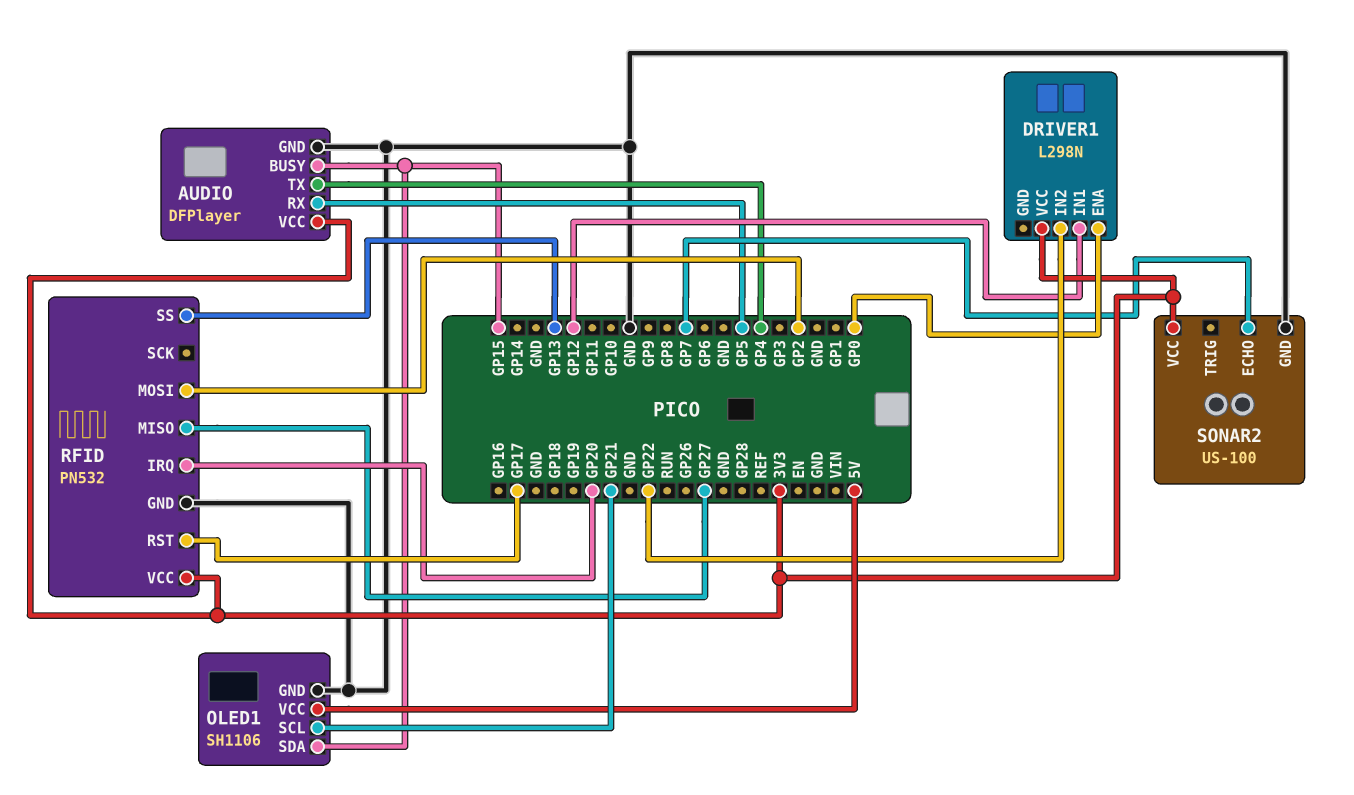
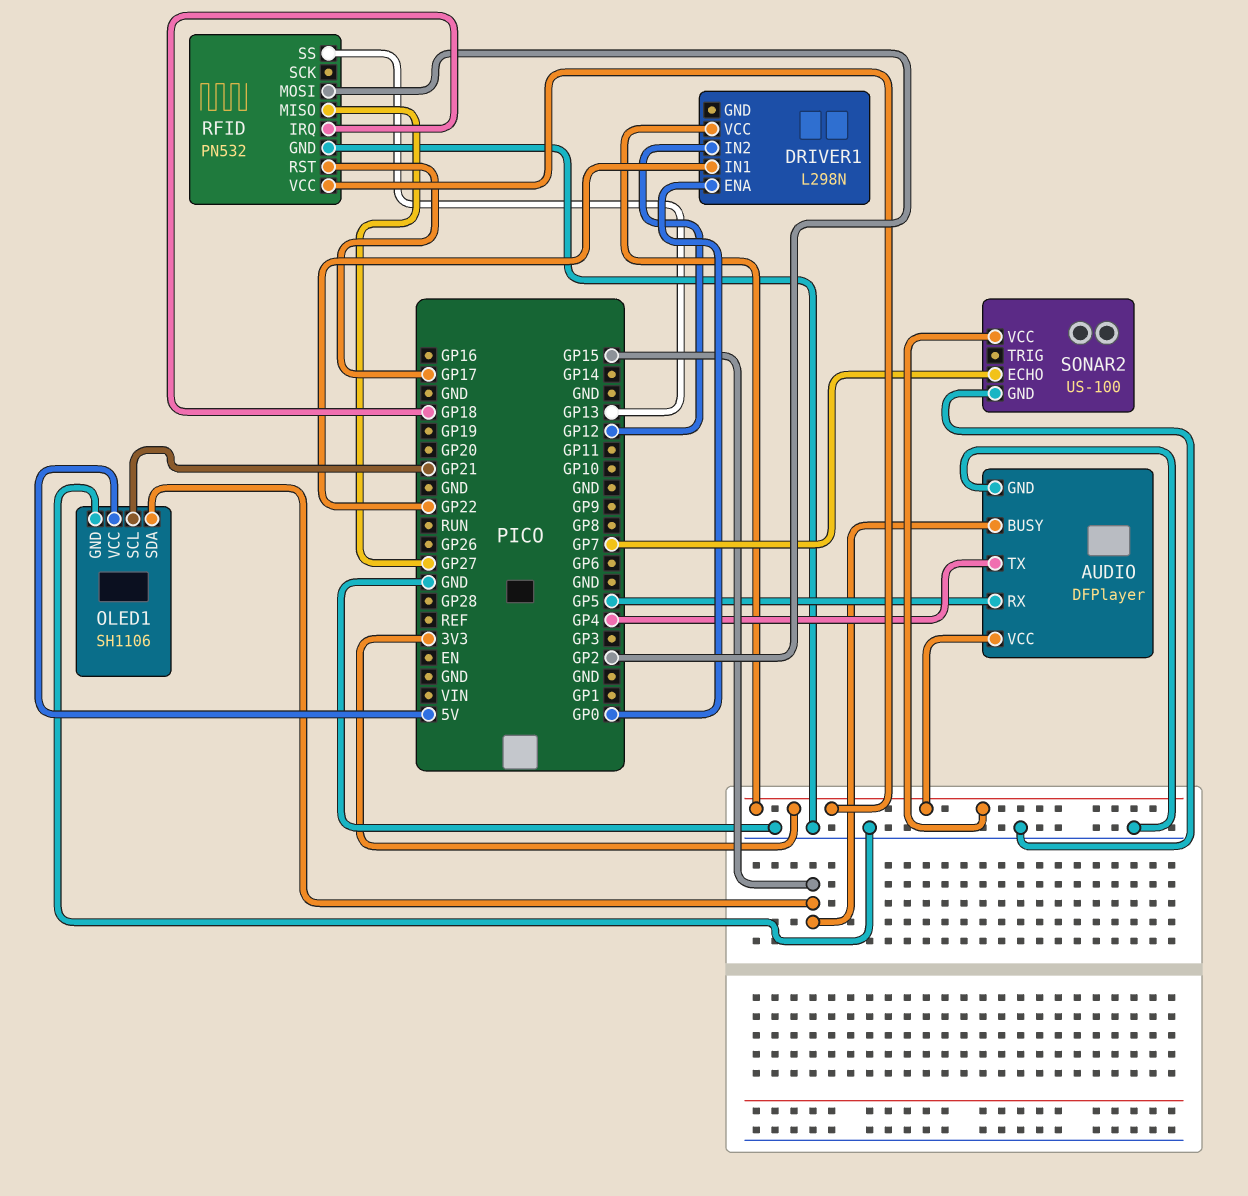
DRIVER1 pin IN1: GP12 -> GP22
DRIVER1 pin IN2: GP22 -> GP12
RFID pin IRQ: GP20 -> GP18

